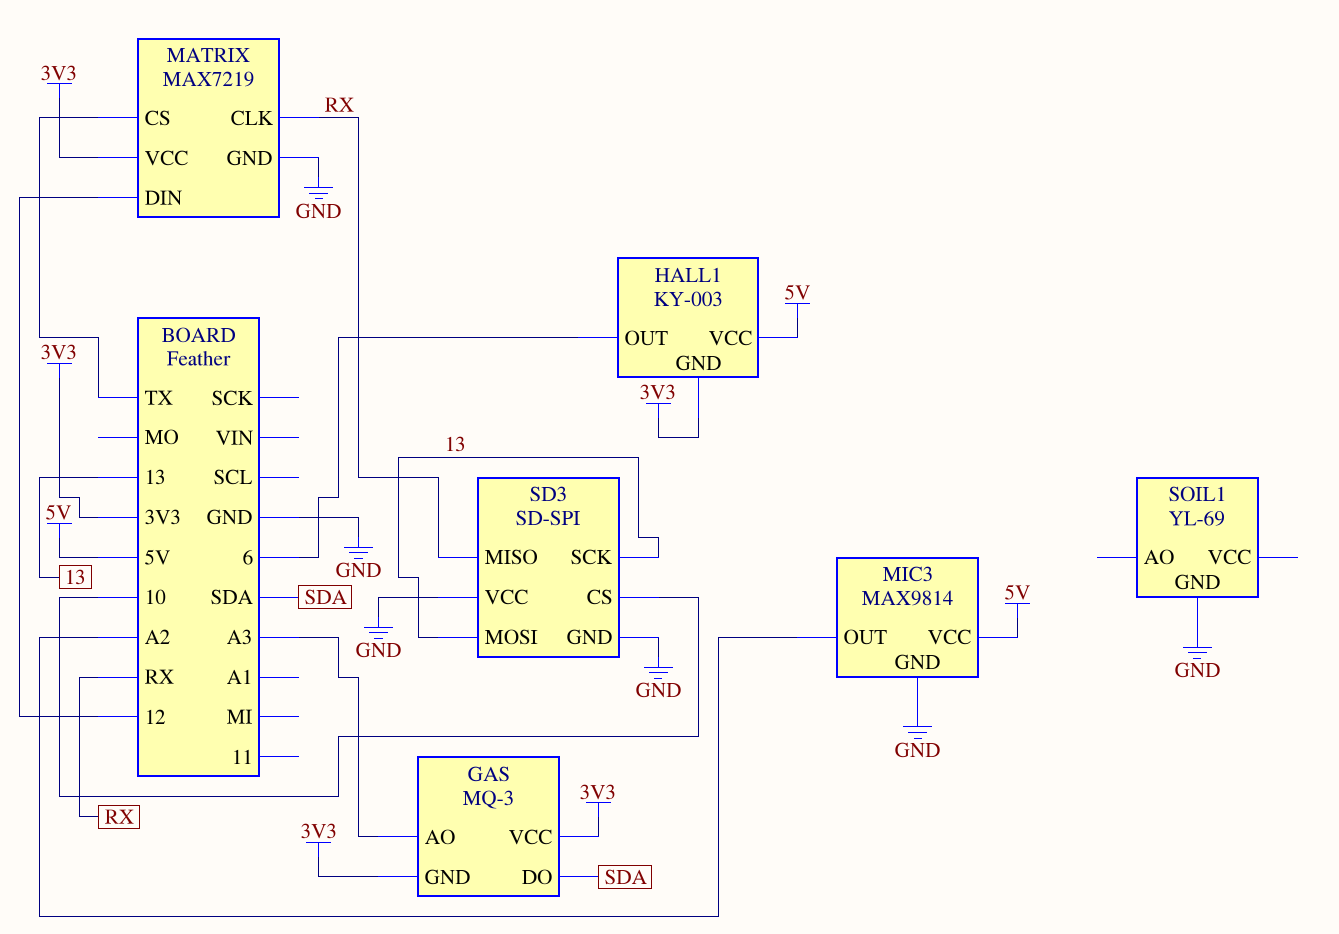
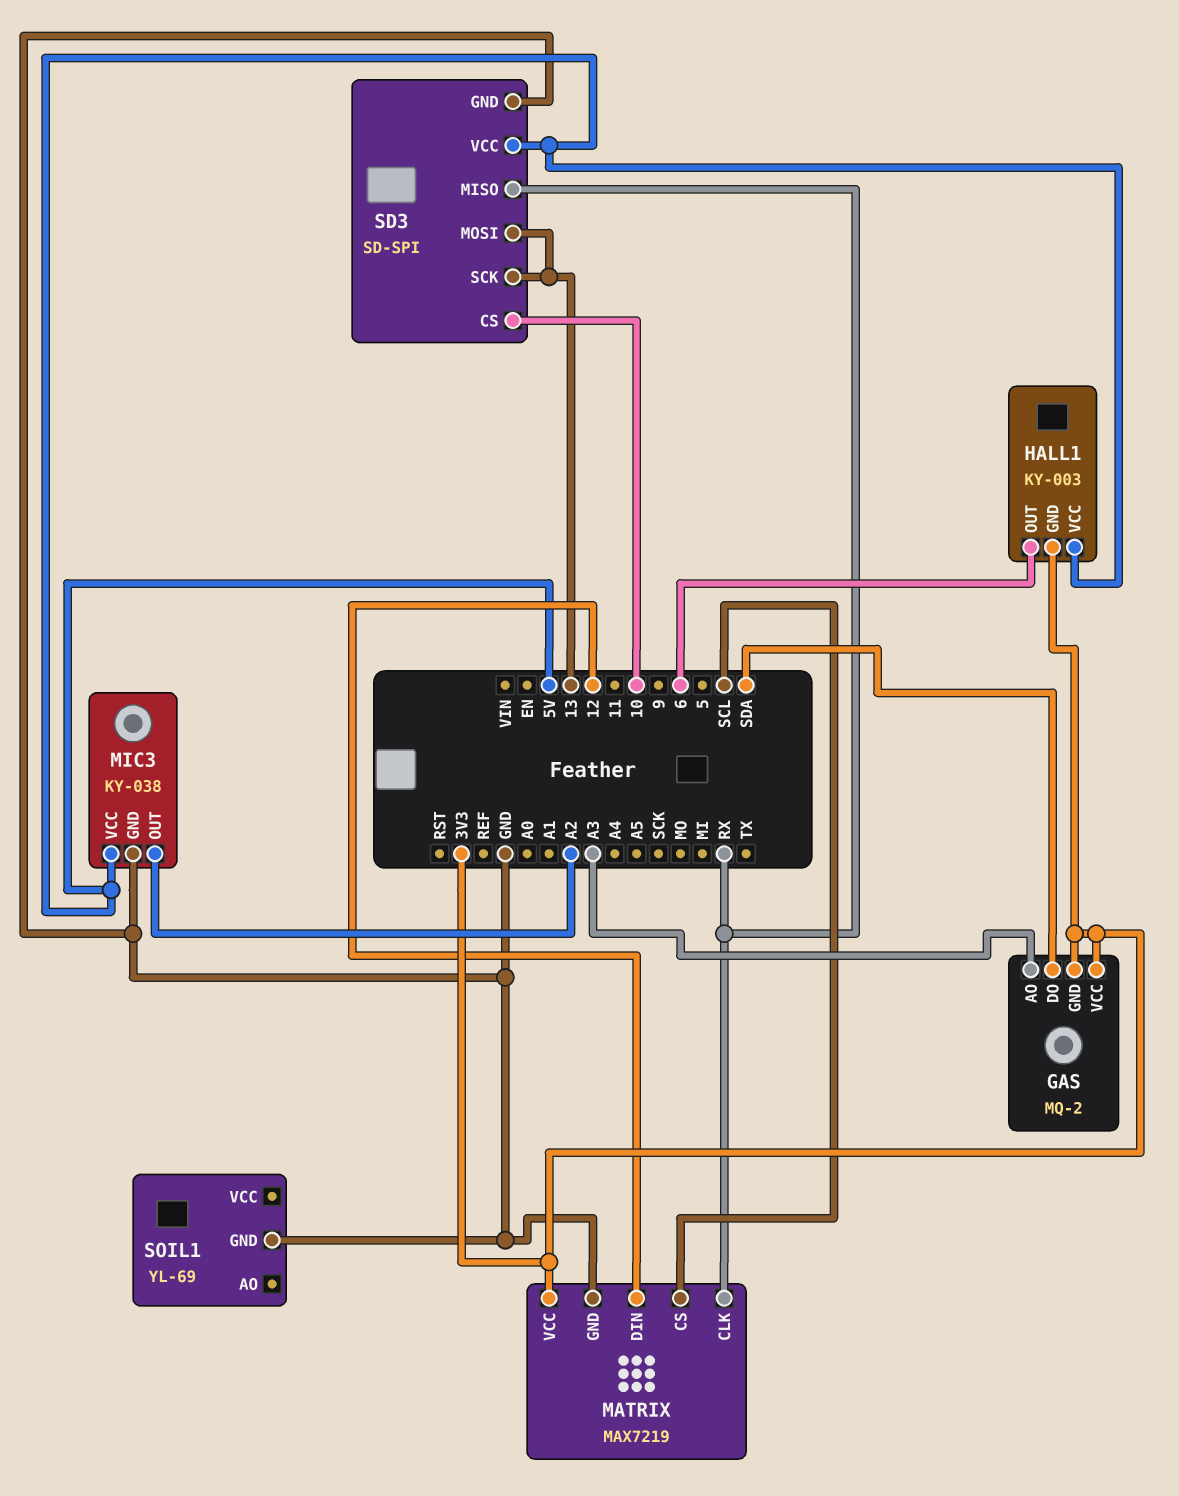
GAS: MQ-3 -> MQ-2
MATRIX pin CS: TX -> SCL
MIC3: MAX9814 -> KY-038
SD3 pin VCC: GND -> 5V

